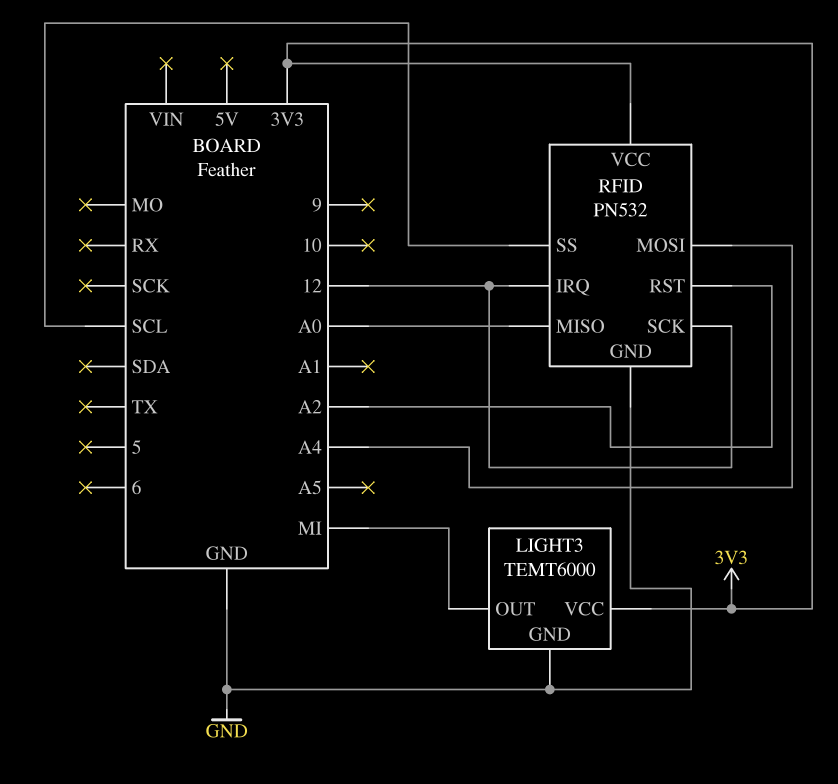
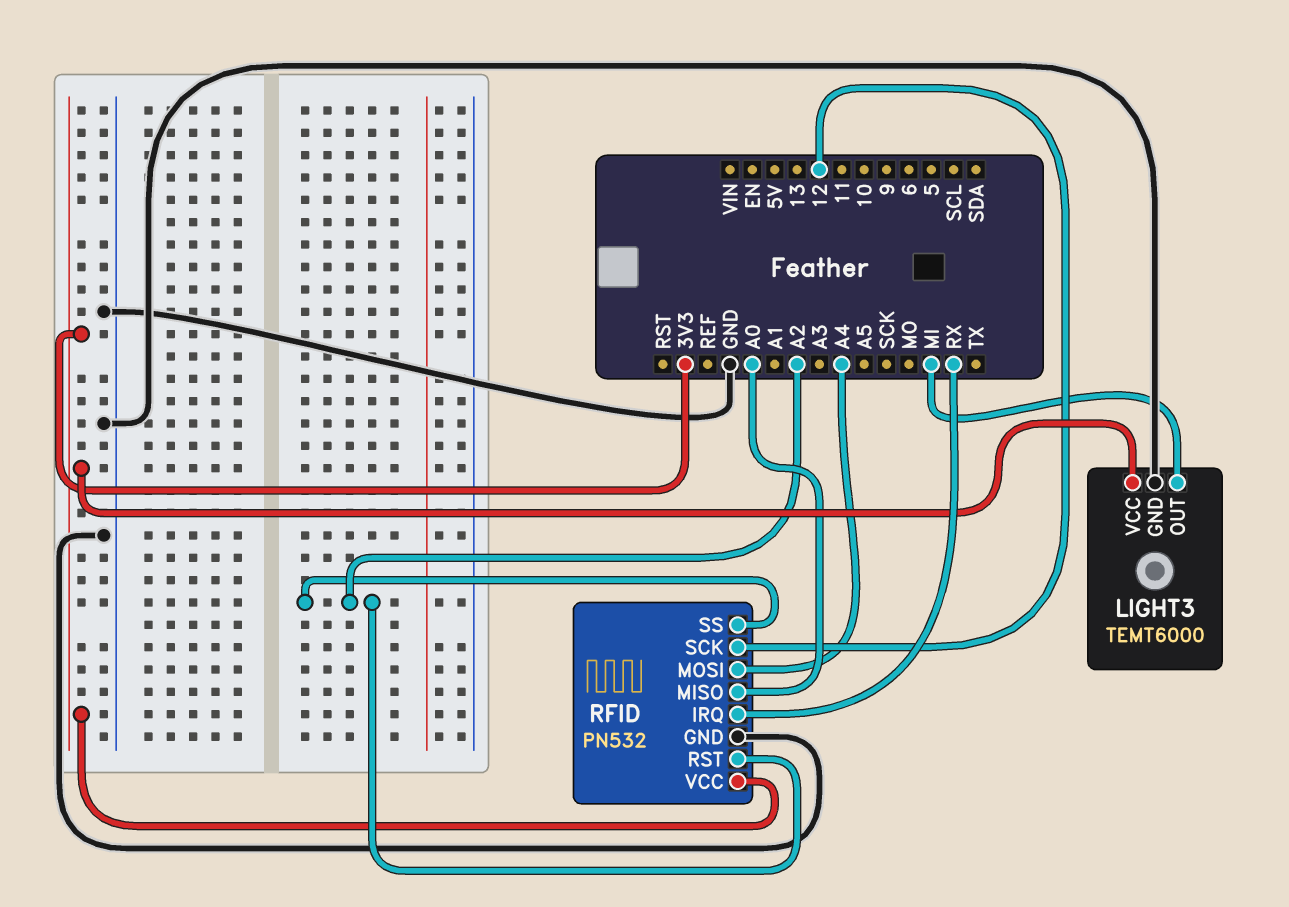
RFID pin IRQ: 12 -> RX
RFID pin SS: SCL -> A2

